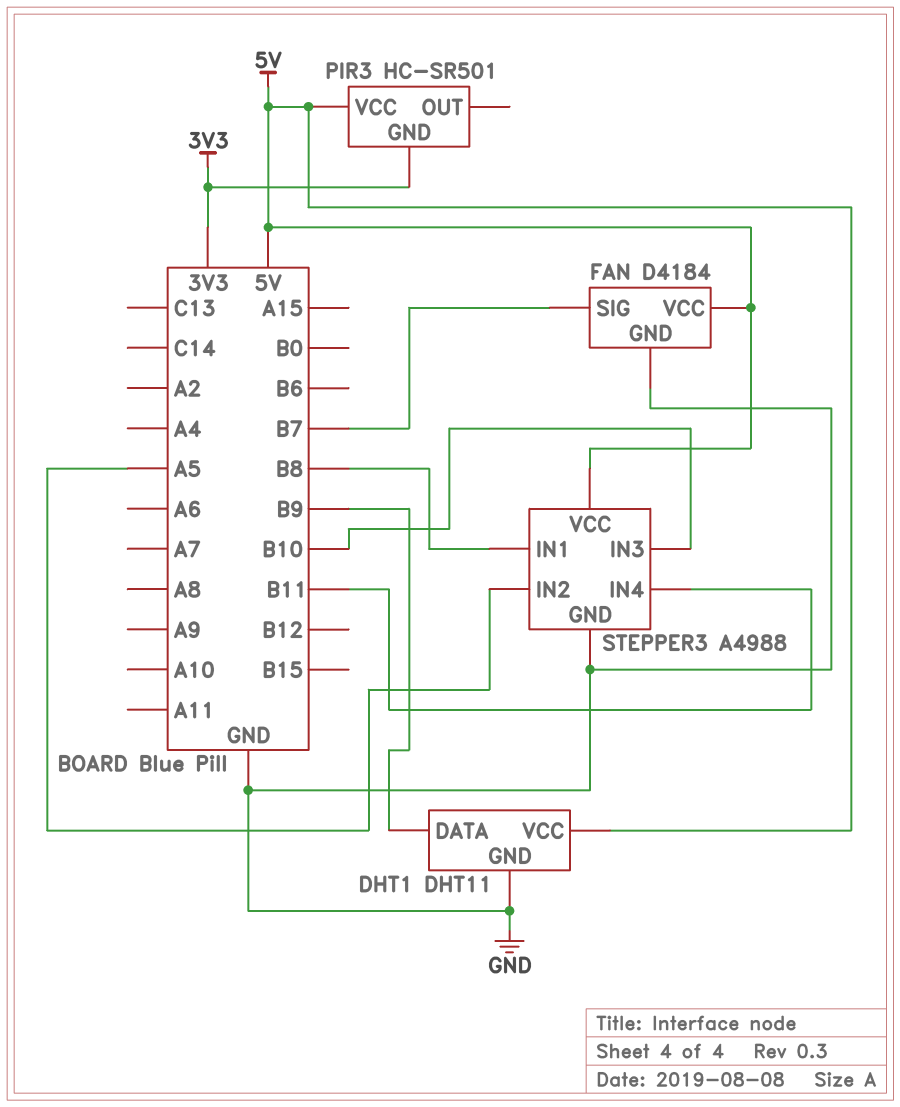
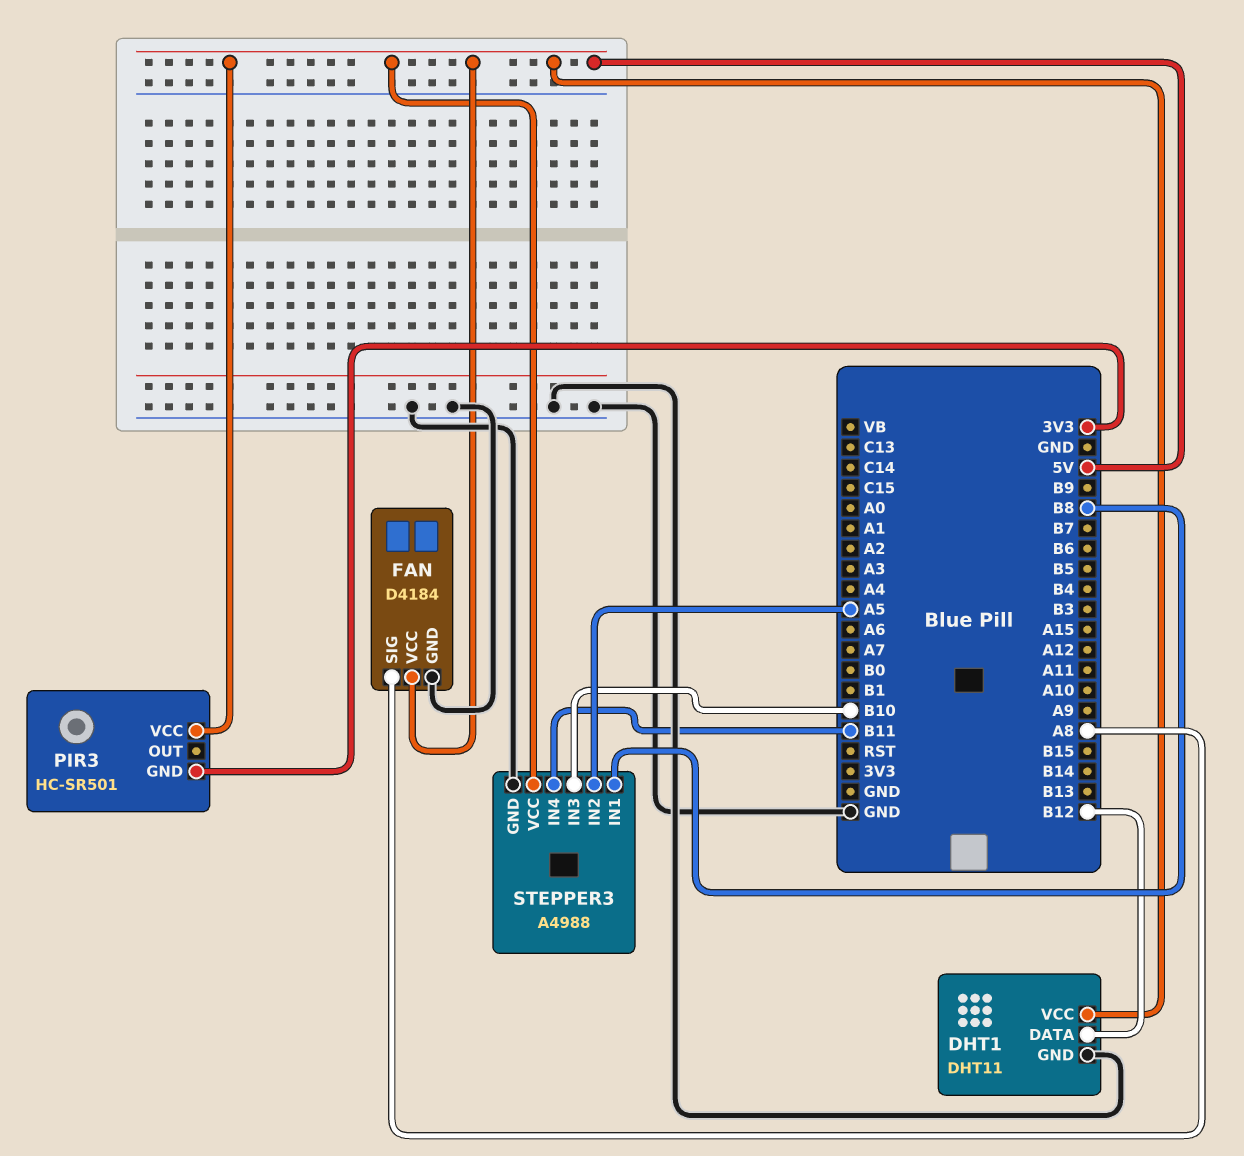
DHT1 pin DATA: B9 -> B12
FAN pin SIG: B7 -> A8

